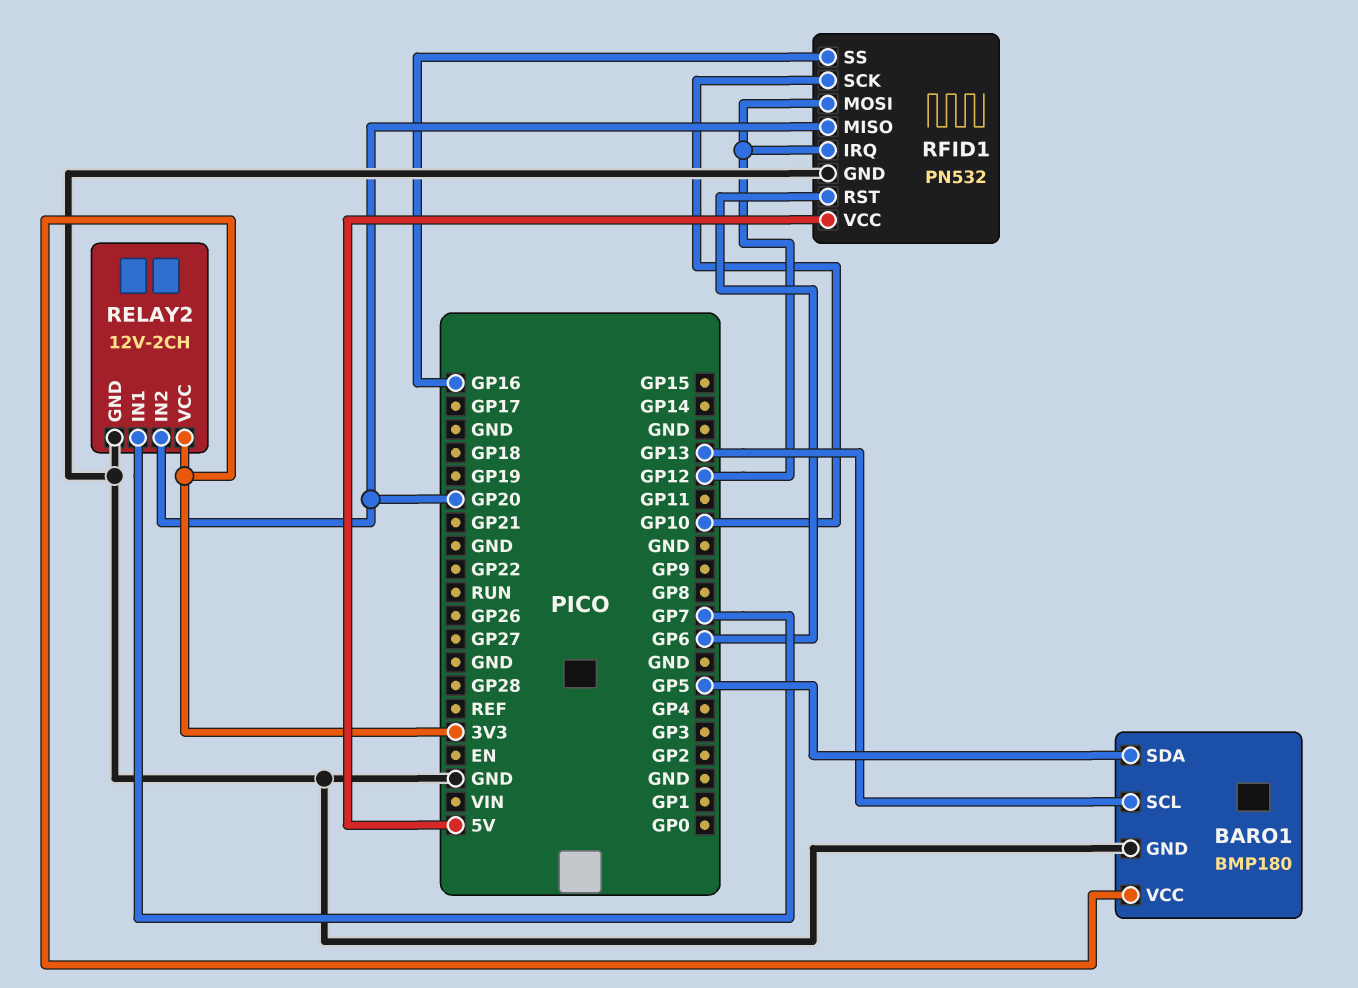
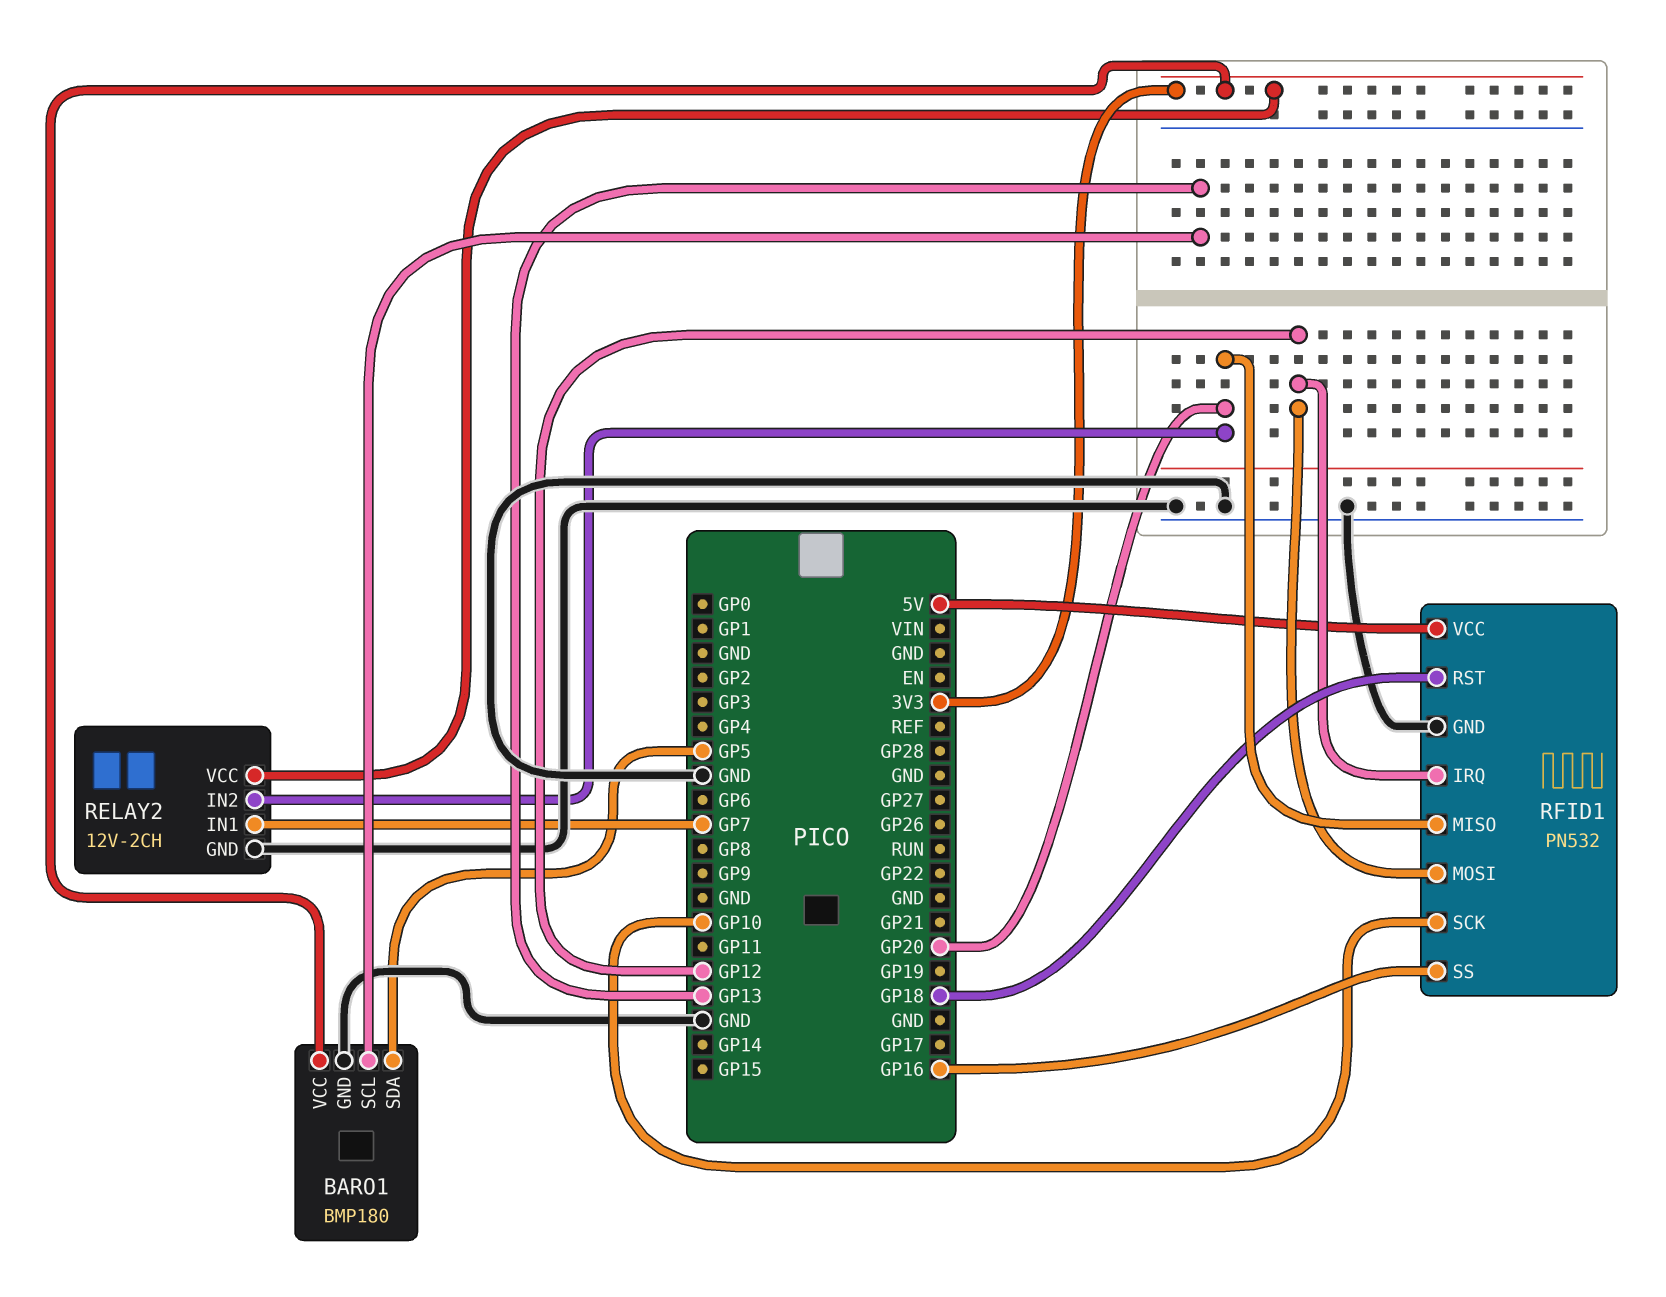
RFID1 pin RST: GP6 -> GP18

